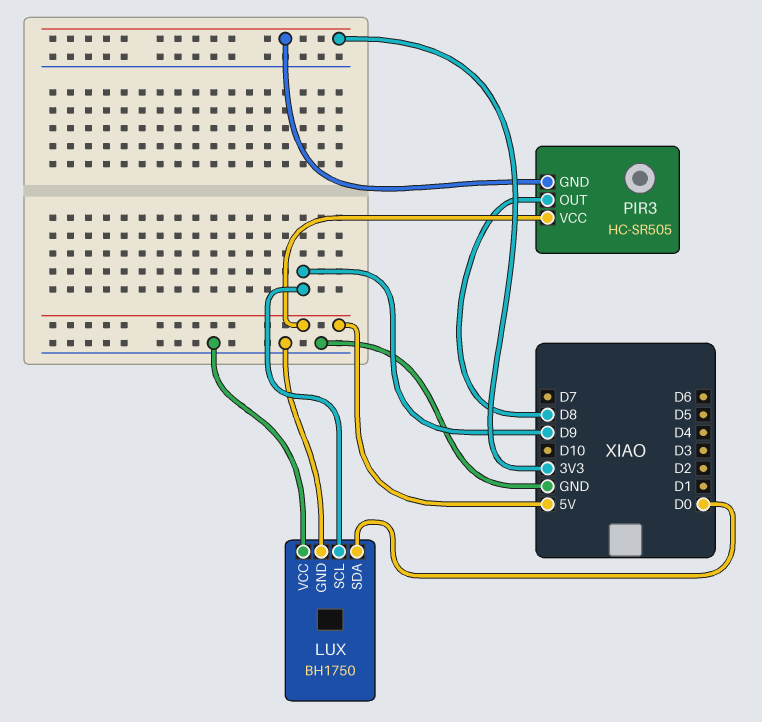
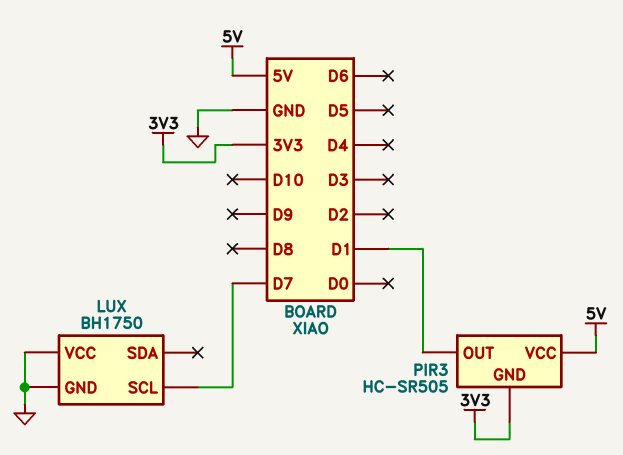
LUX pin SCL: D9 -> D7
LUX pin SDA: D0 -> none
PIR3 pin OUT: D8 -> D1

